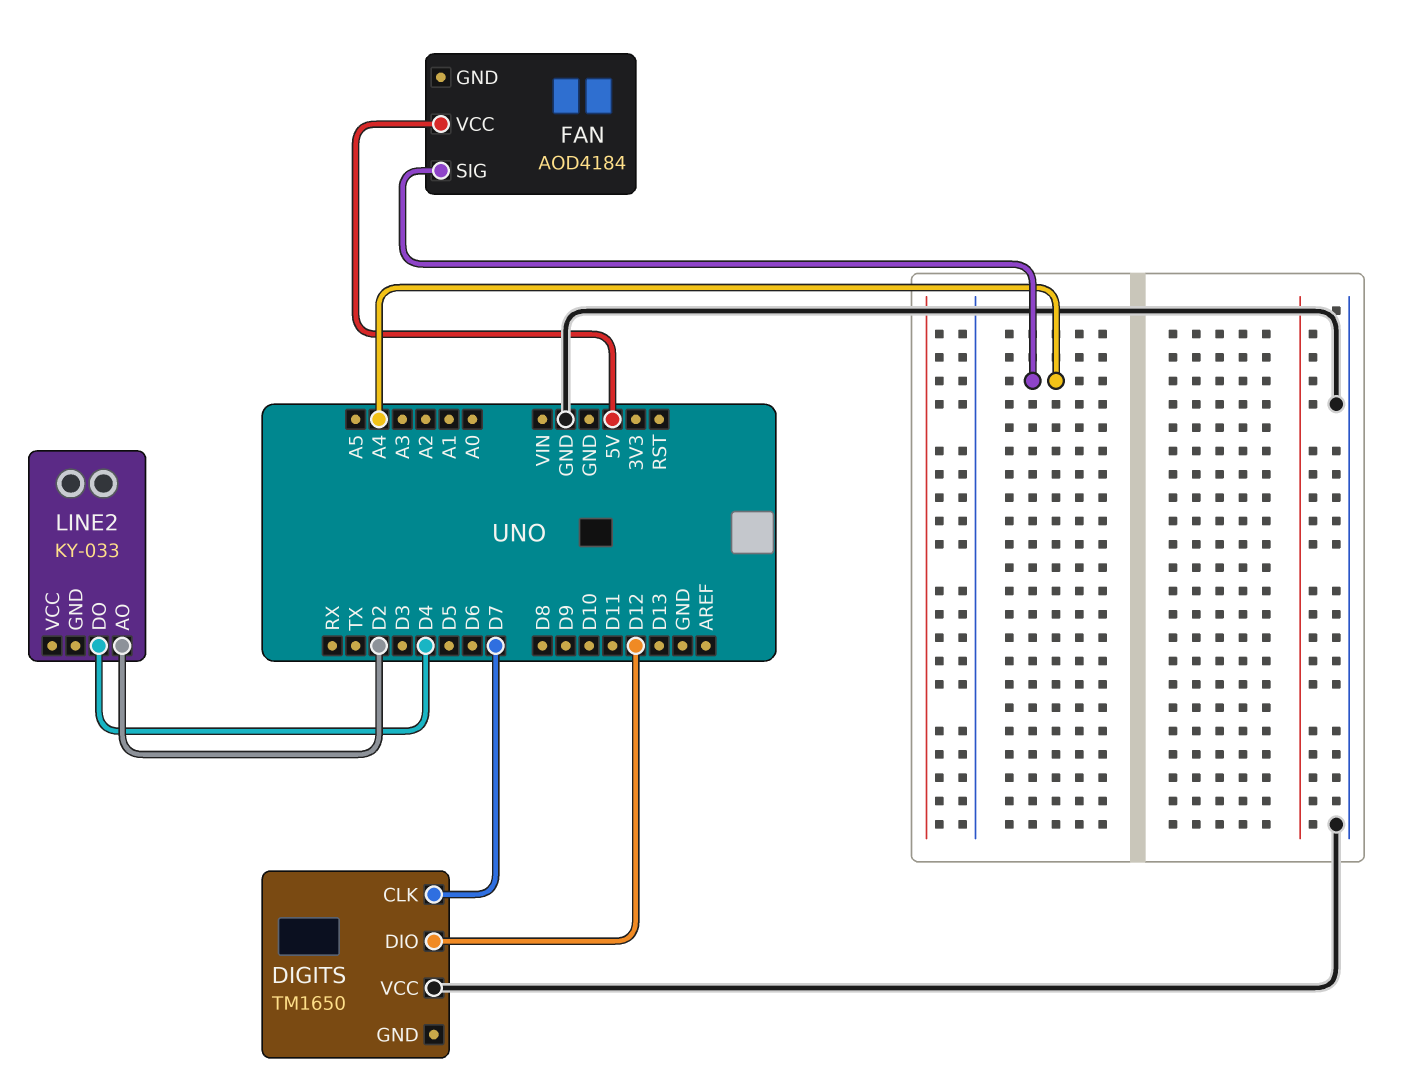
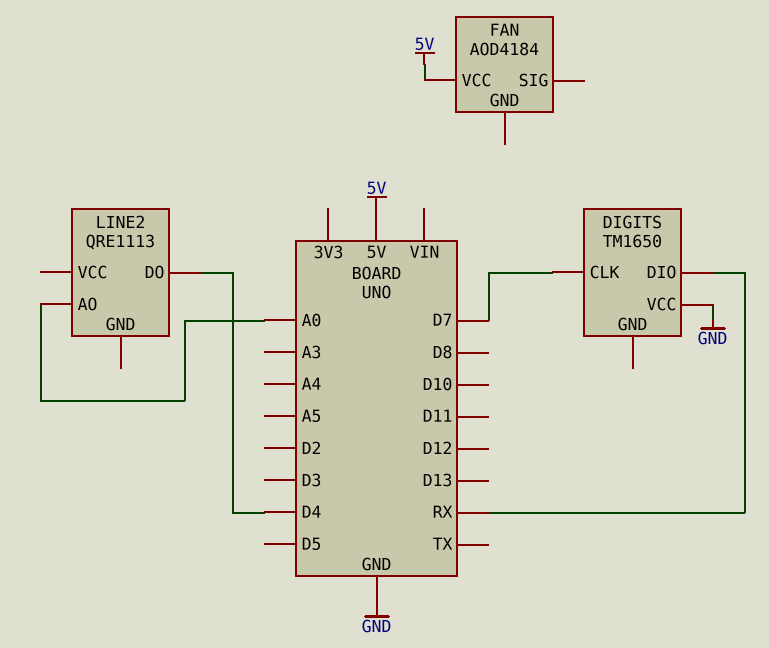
DIGITS pin DIO: D12 -> RX
FAN pin SIG: A4 -> none
LINE2: KY-033 -> QRE1113
LINE2 pin AO: D2 -> A0

